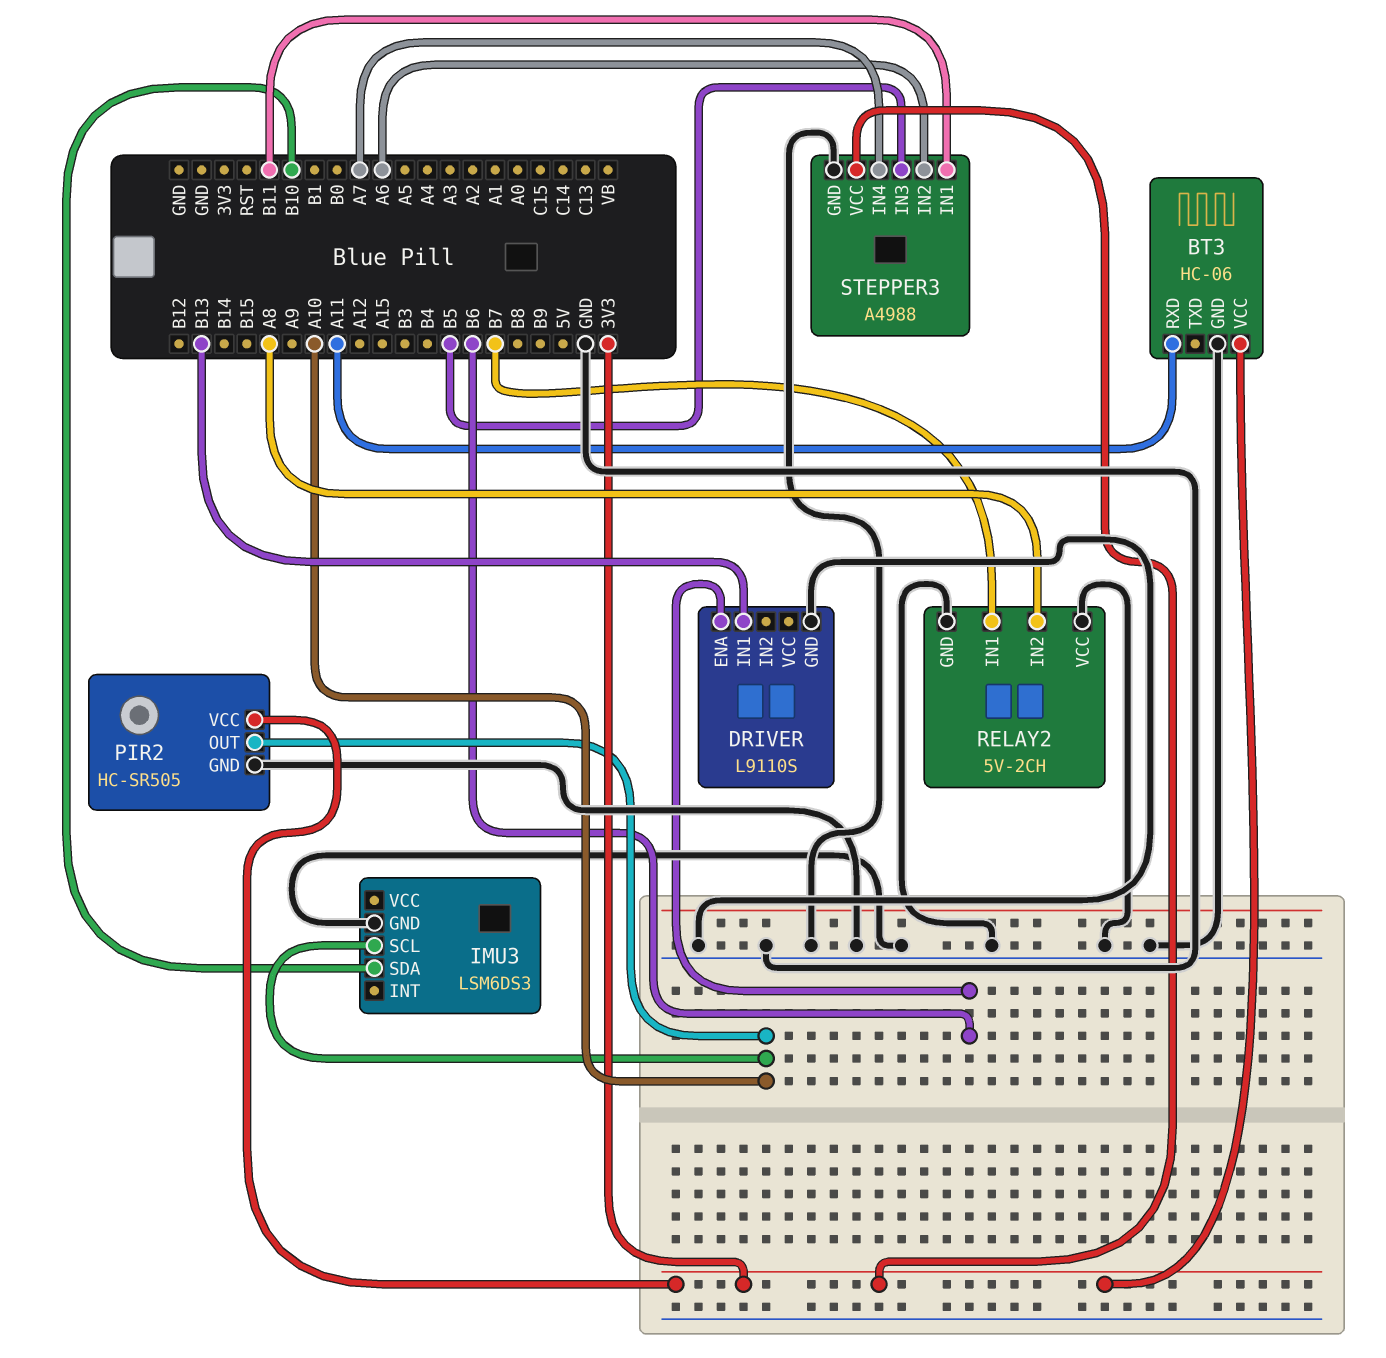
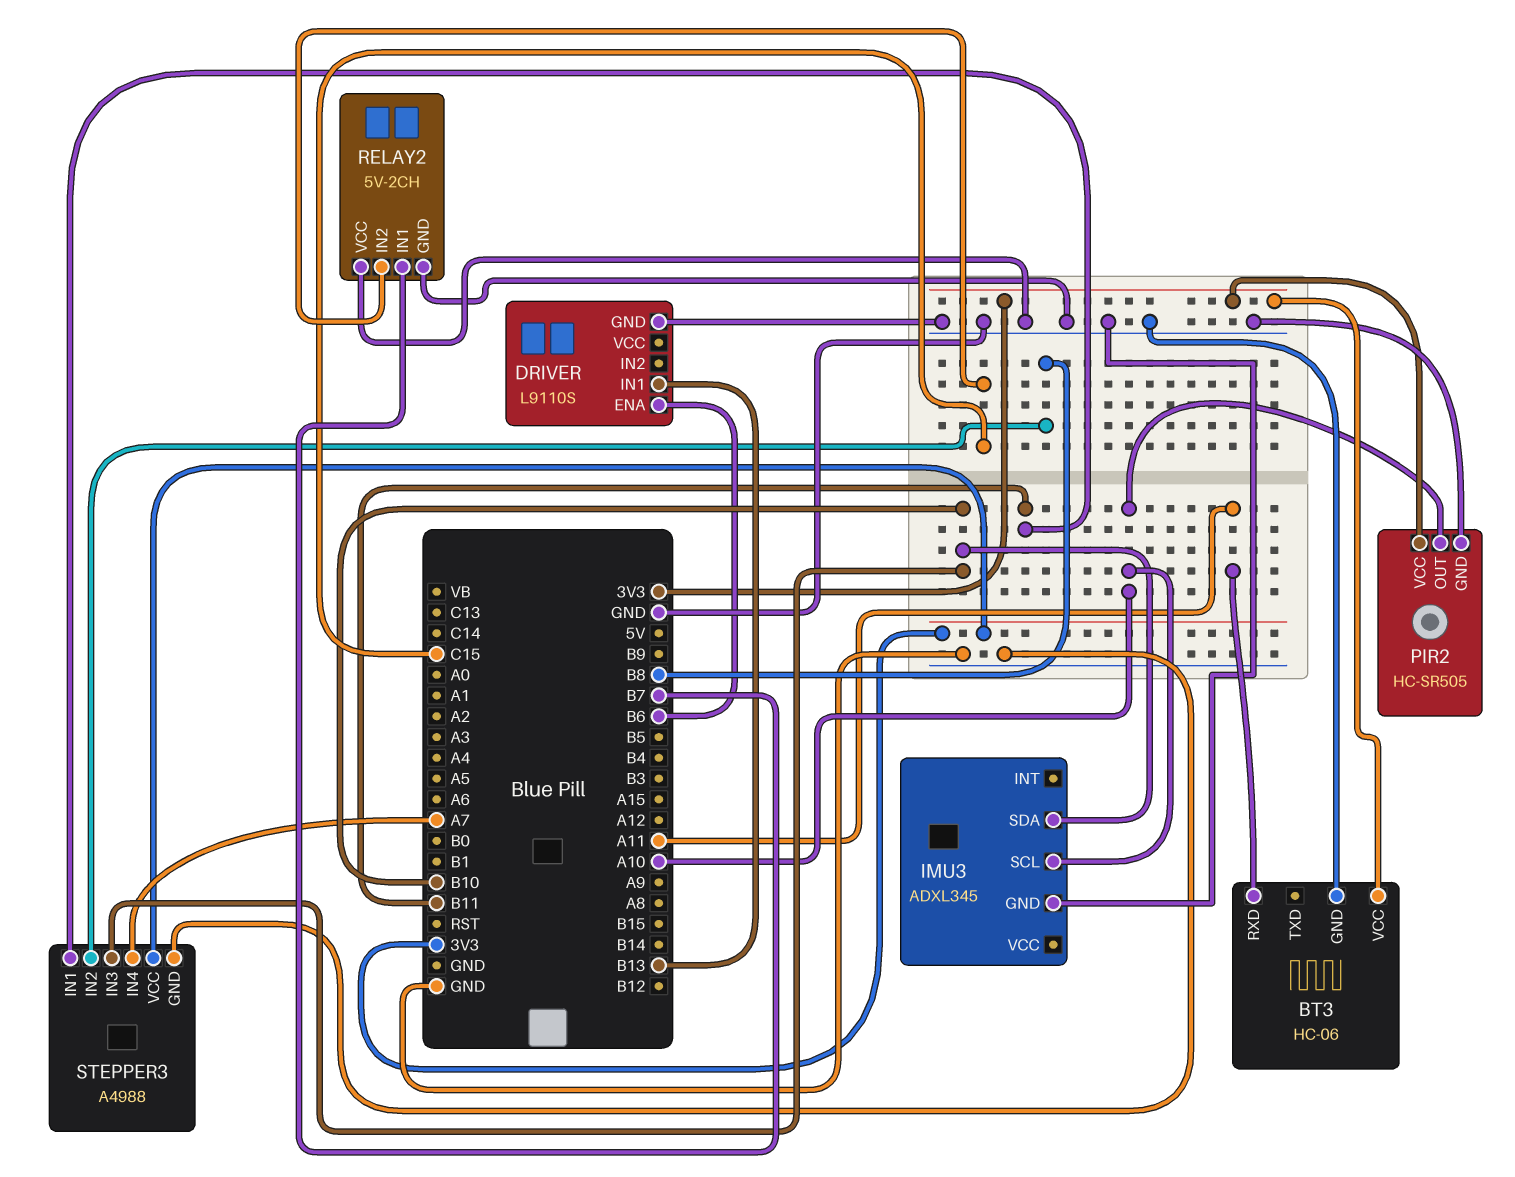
IMU3: LSM6DS3 -> ADXL345
RELAY2 pin IN2: A8 -> C15
STEPPER3 pin IN2: A6 -> B8
STEPPER3 pin IN3: B5 -> B10

